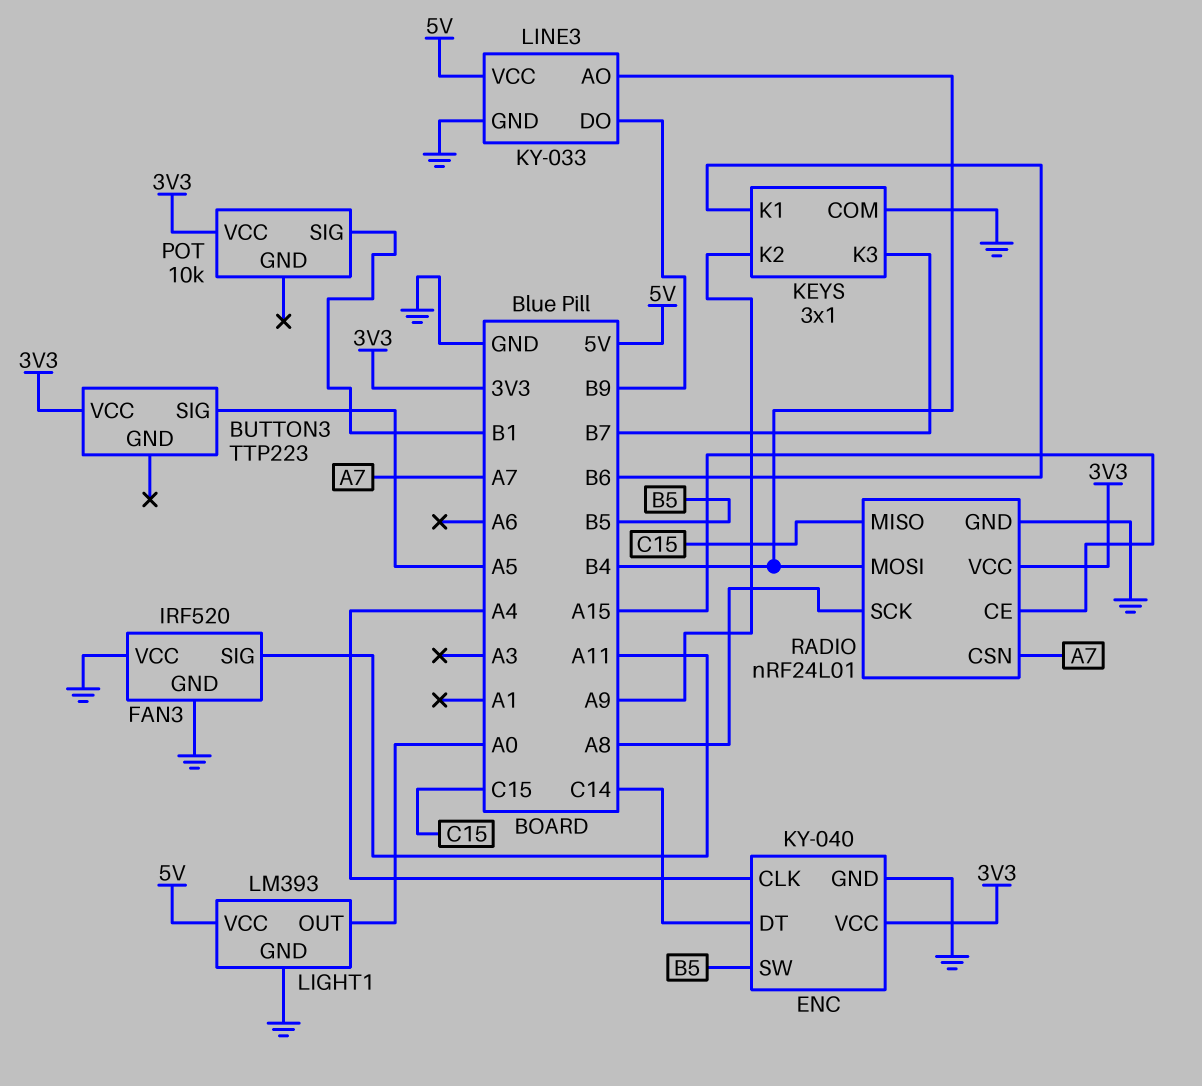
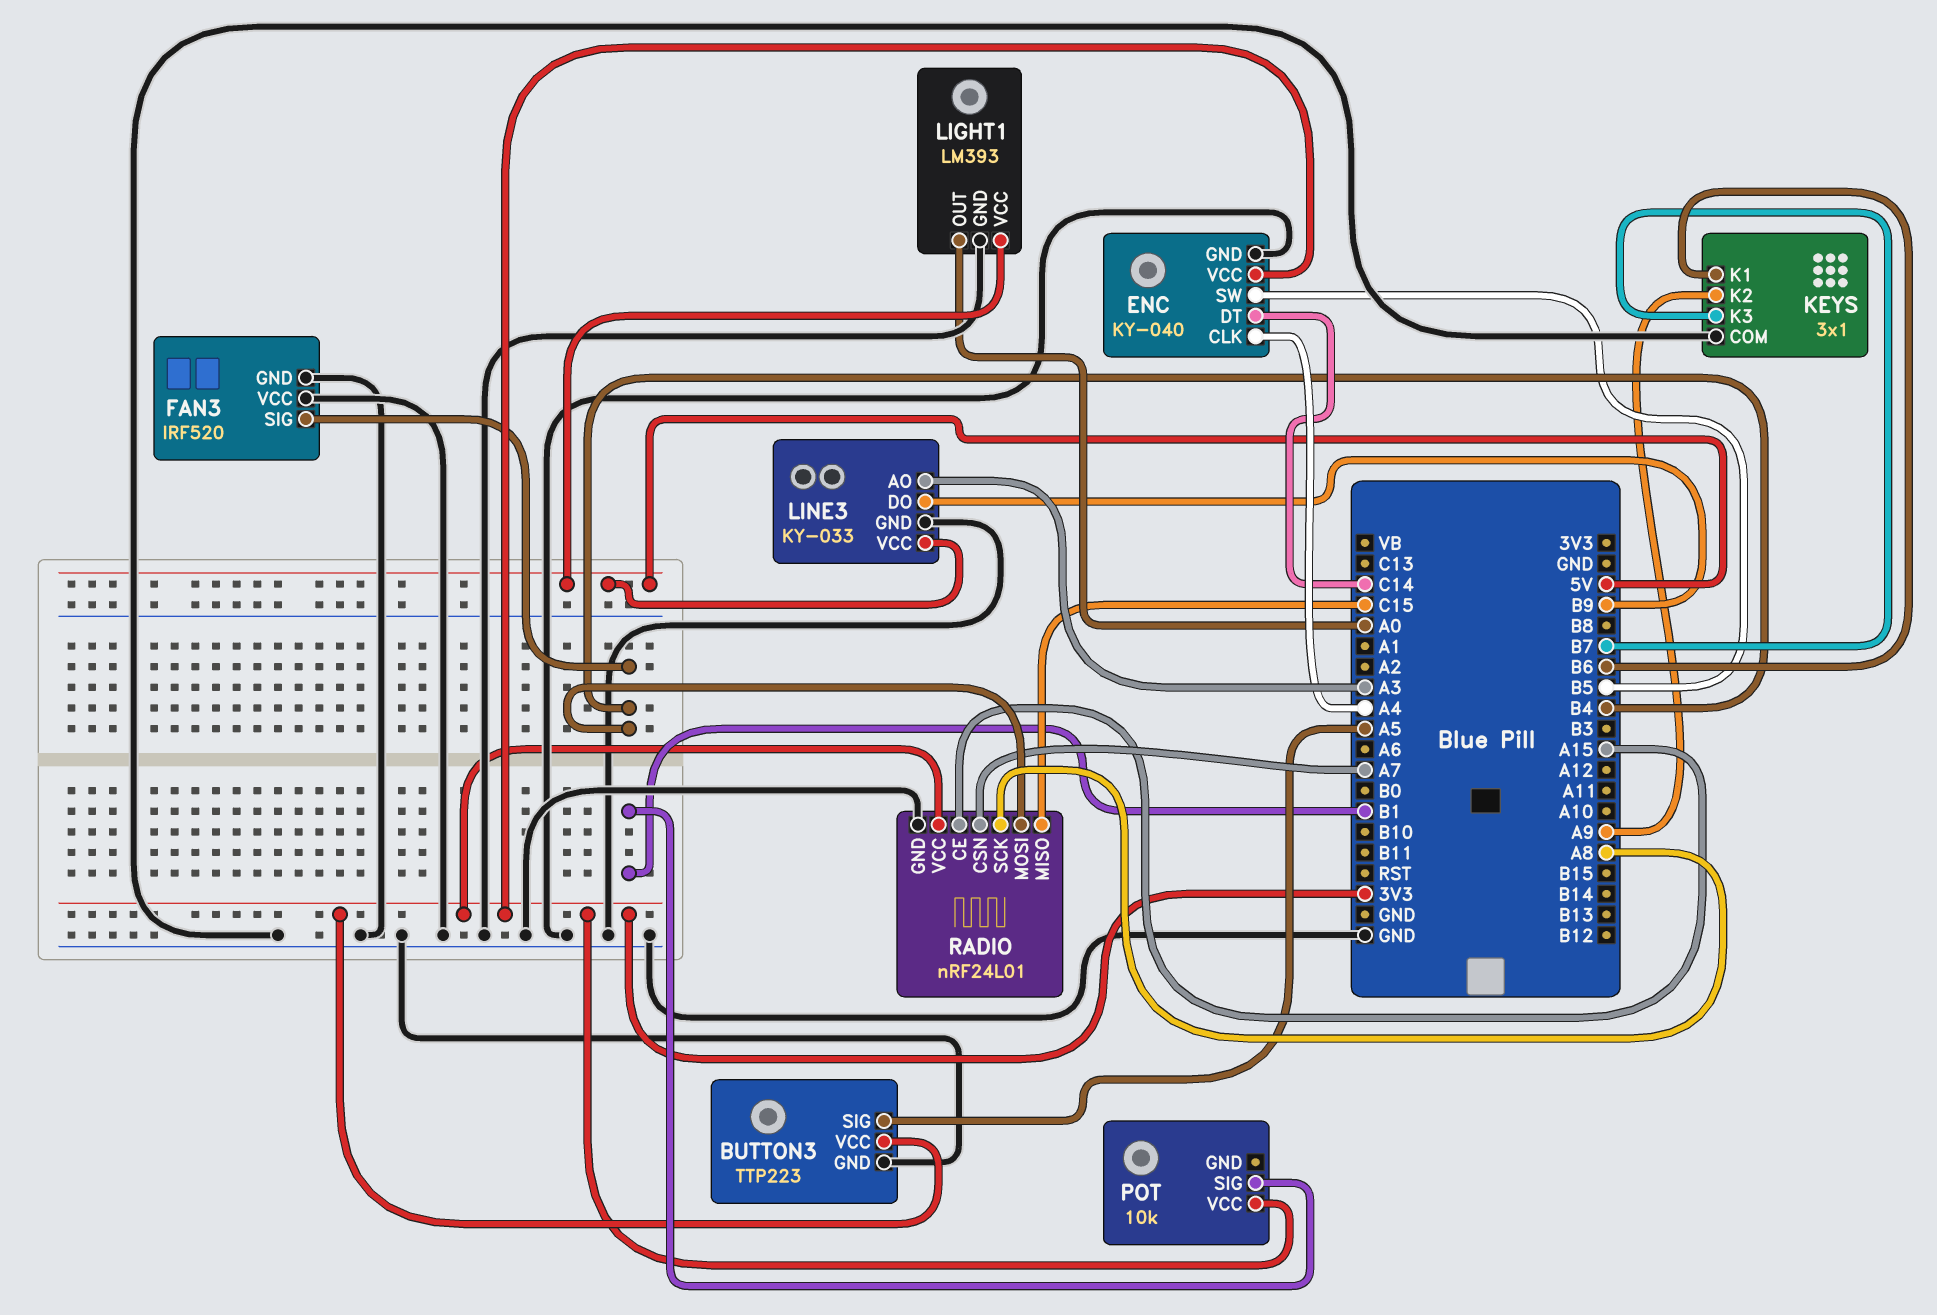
BUTTON3 pin GND: none -> GND
FAN3 pin SIG: A11 -> B4
LINE3 pin AO: B4 -> A3

